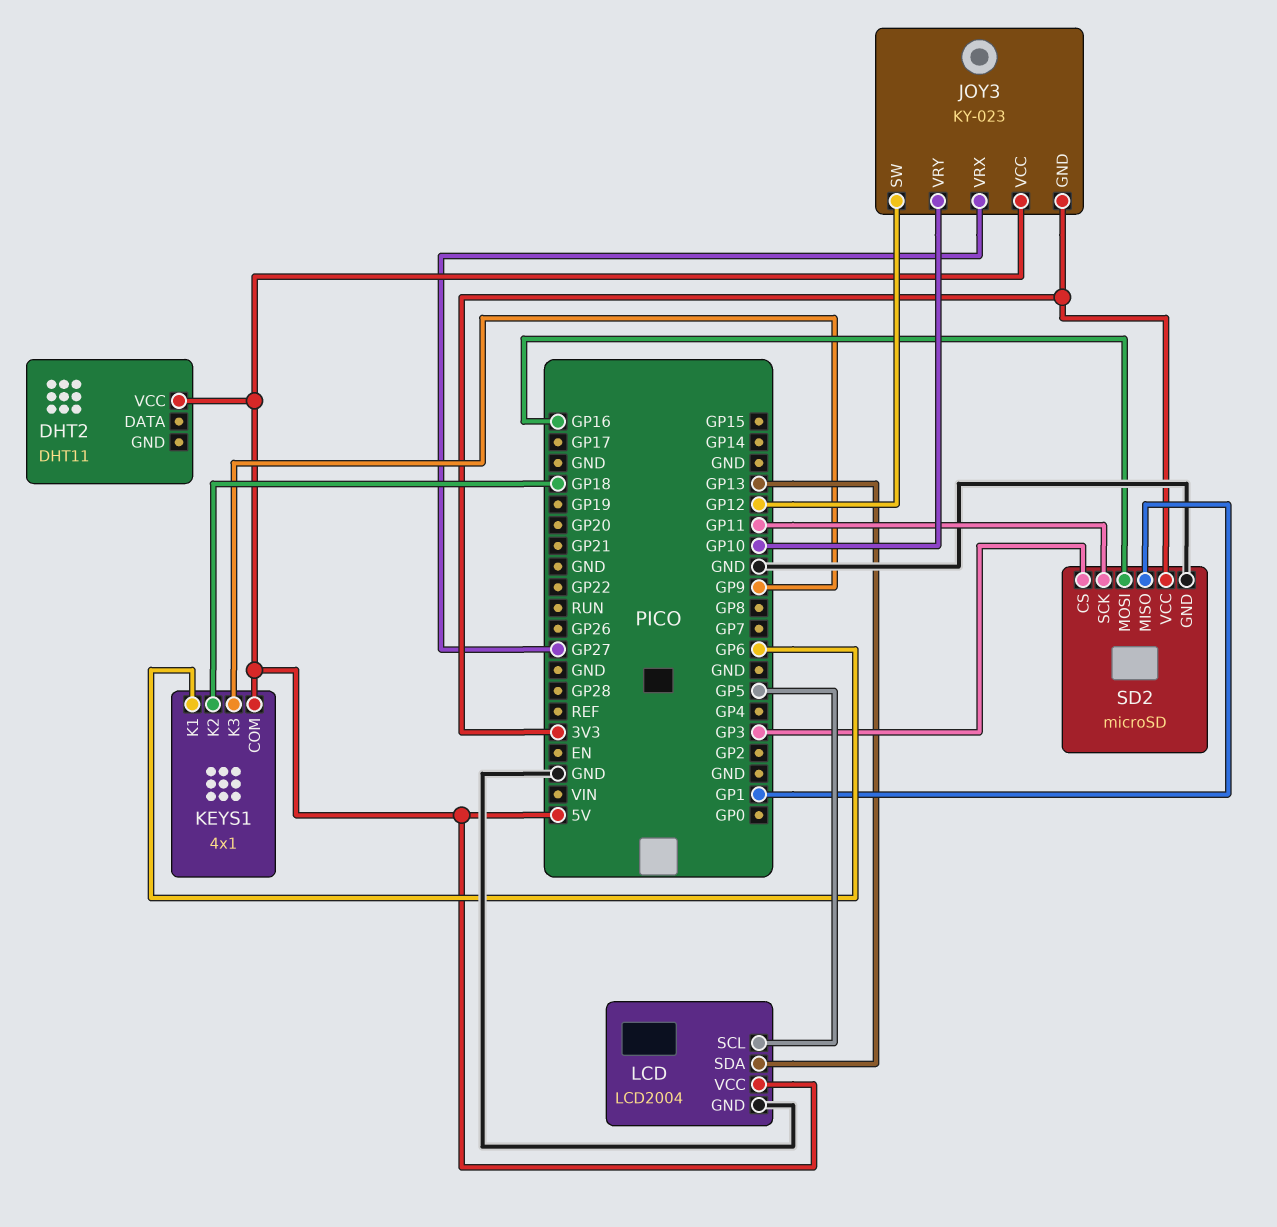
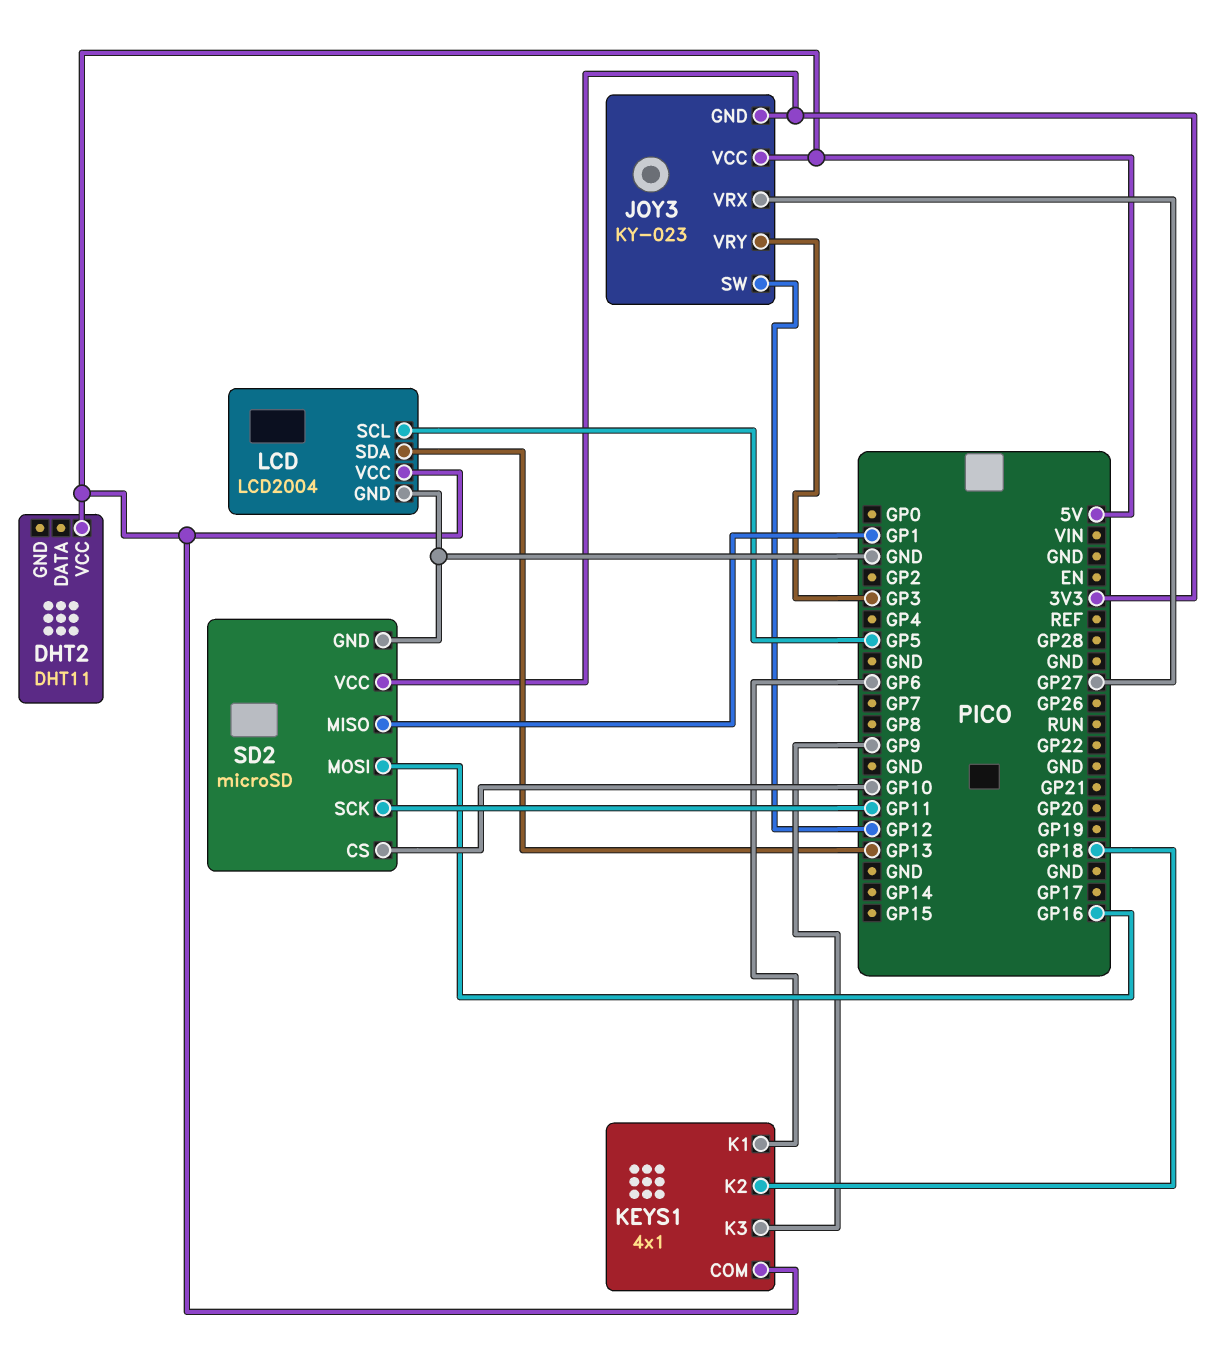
JOY3 pin VRY: GP10 -> GP3
SD2 pin CS: GP3 -> GP10

